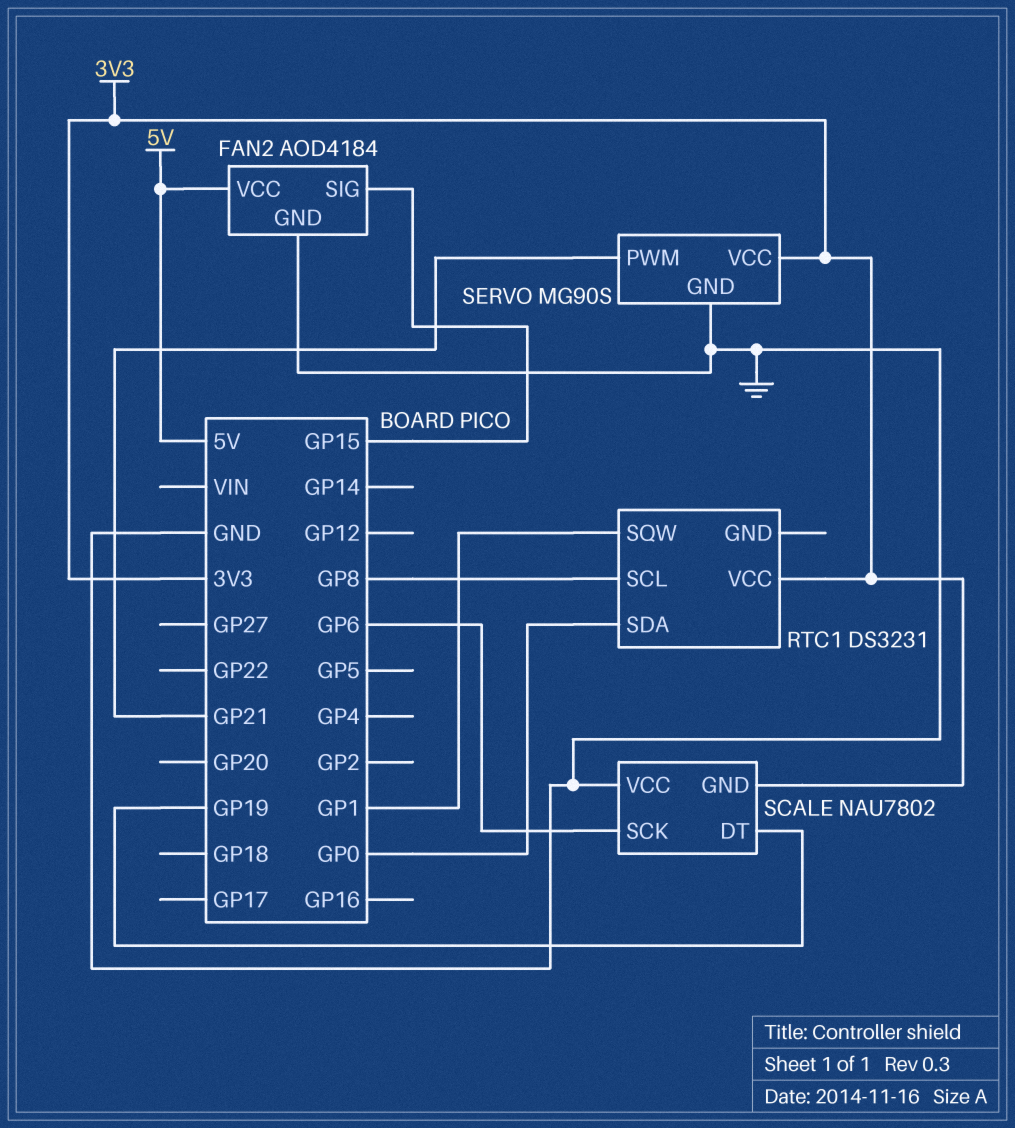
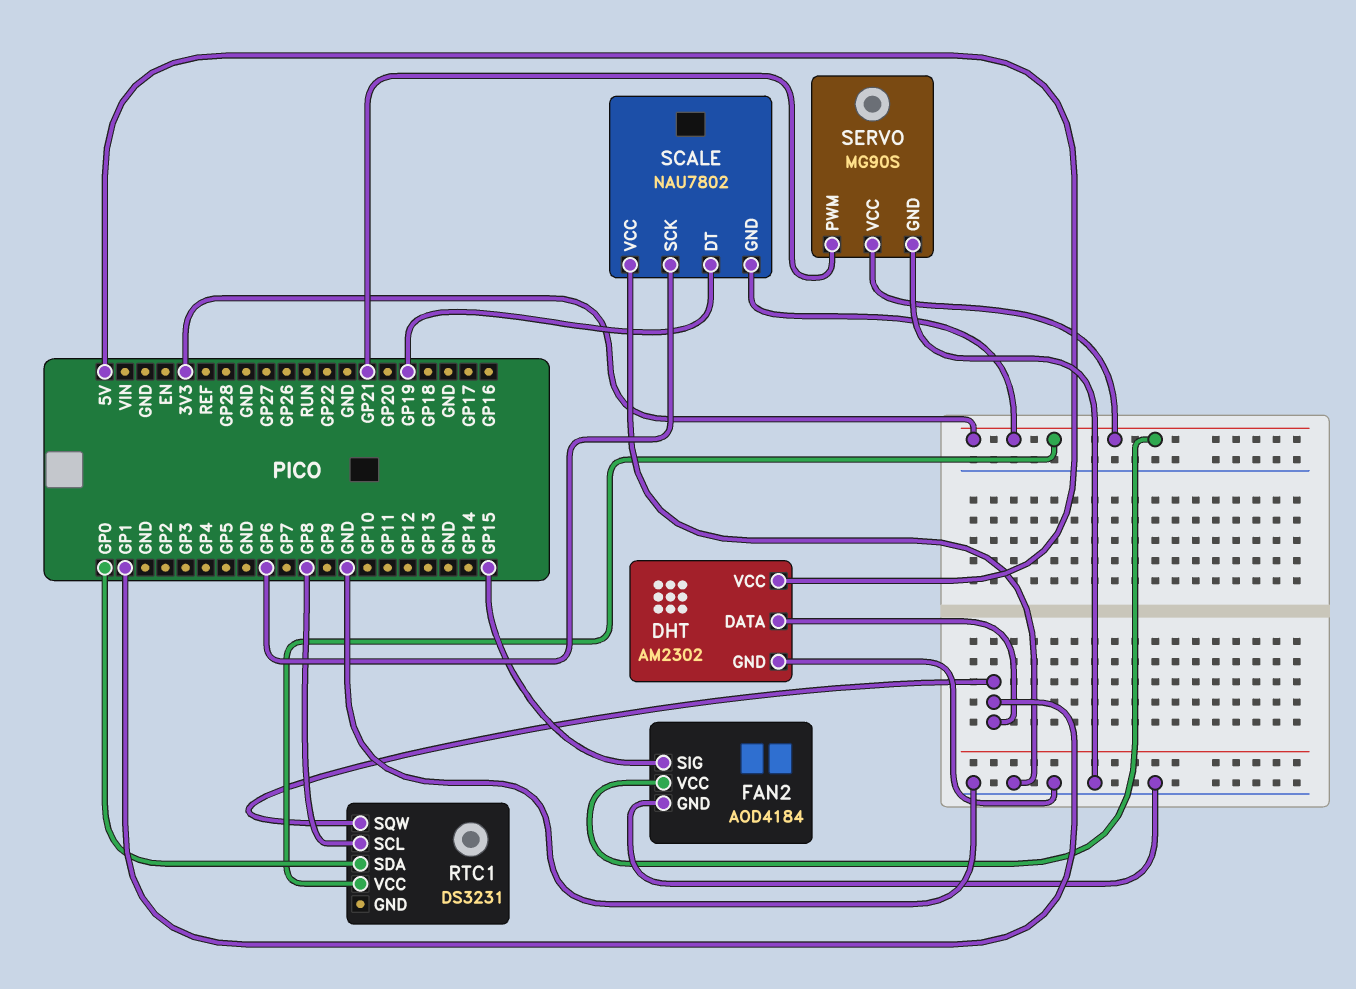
DHT: none -> AM2302
DHT pin DATA: none -> GP1
DHT pin GND: none -> GND
DHT pin VCC: none -> 5V
FAN2 pin VCC: 5V -> 3V3

